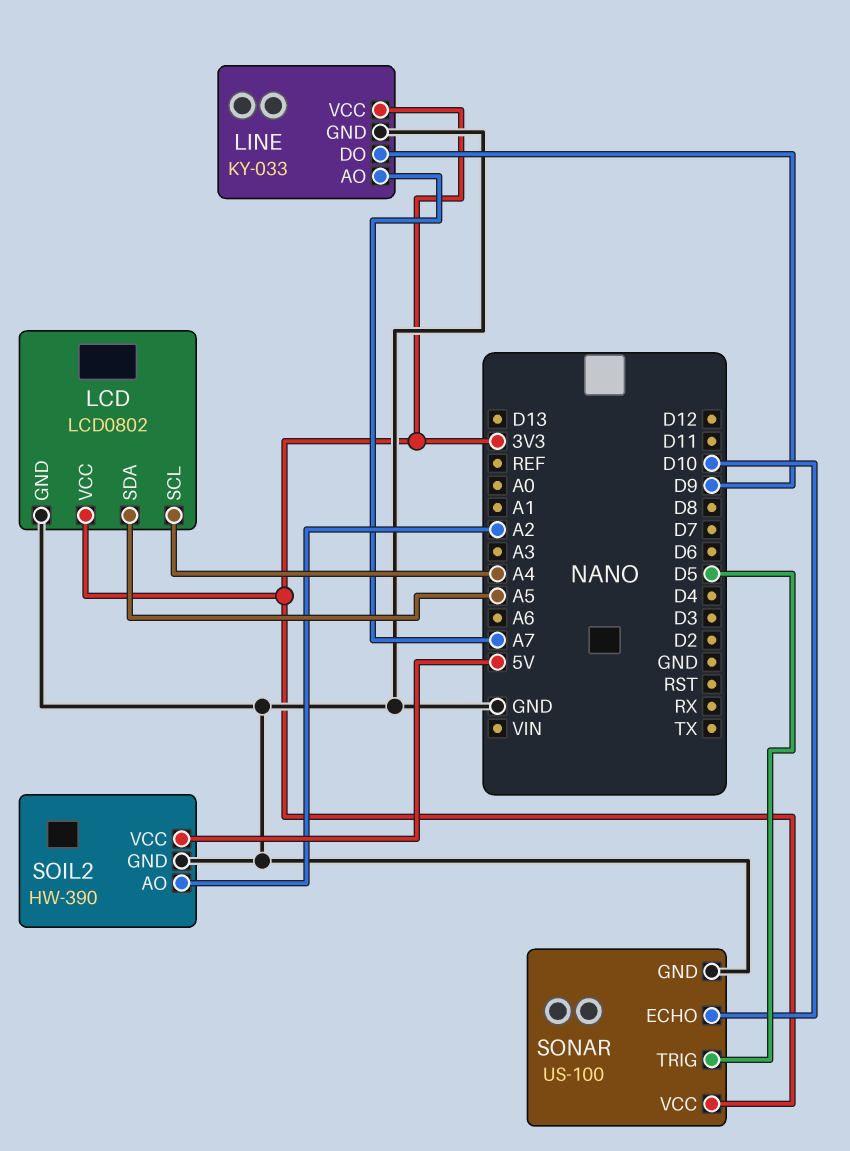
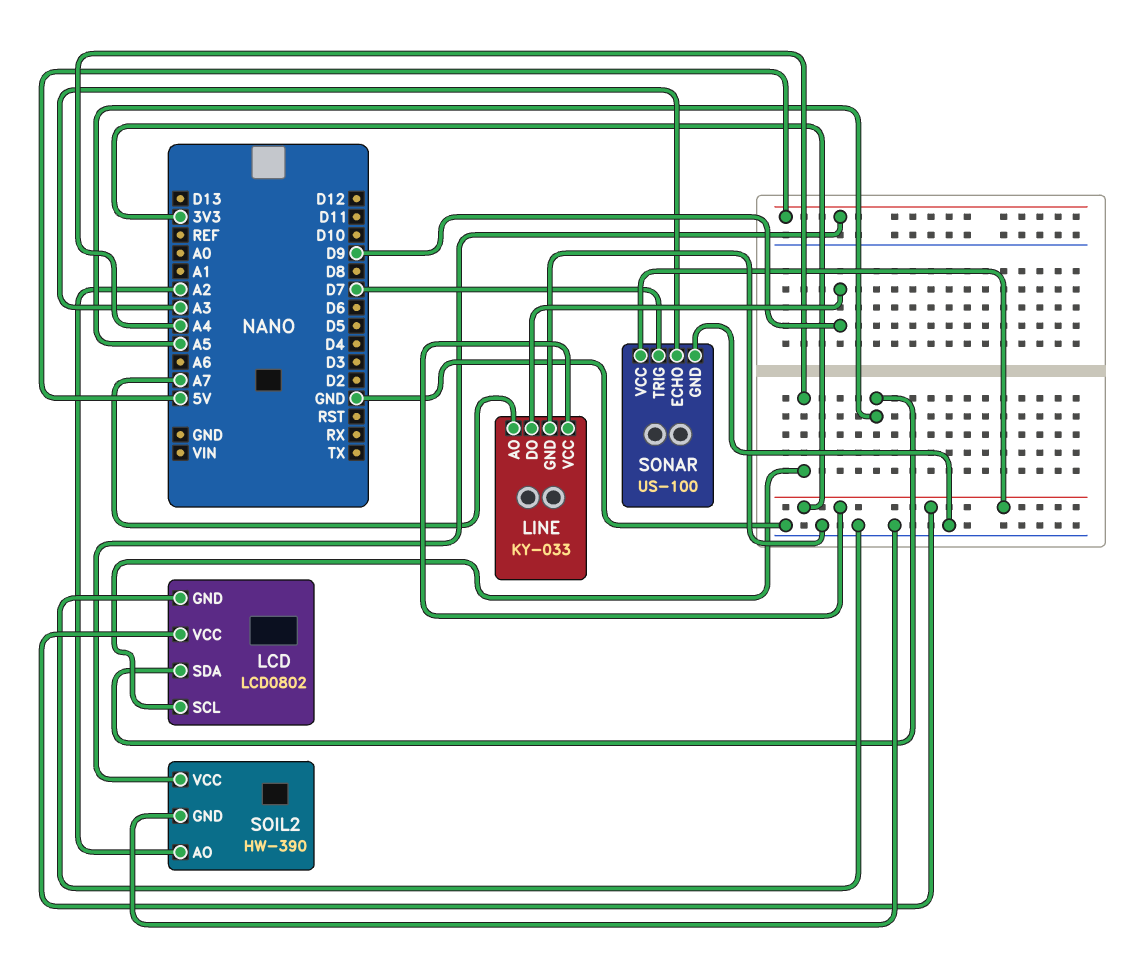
SONAR pin ECHO: D10 -> A3
SONAR pin TRIG: D5 -> D7

